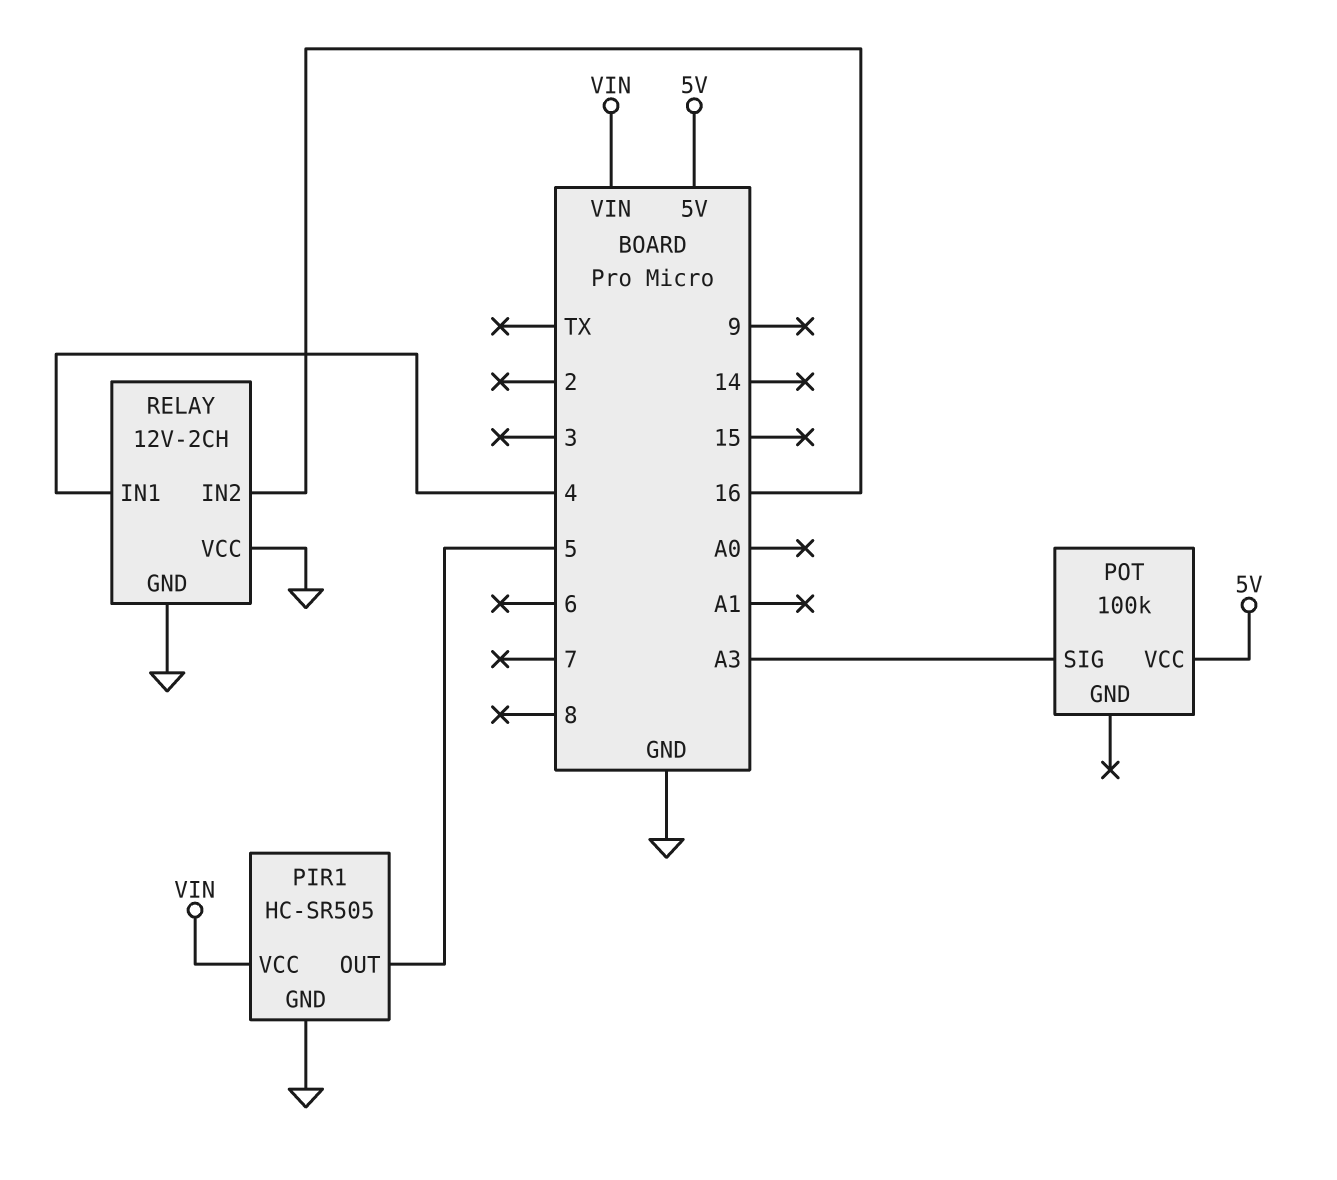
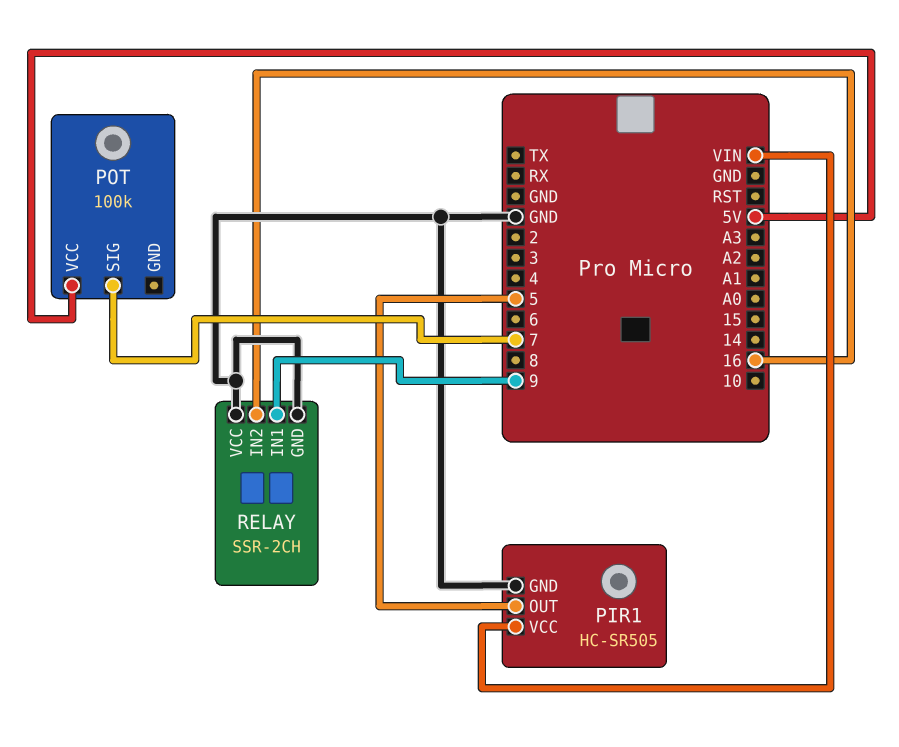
POT pin SIG: A3 -> 7
RELAY: 12V-2CH -> SSR-2CH
RELAY pin IN1: 4 -> 9

